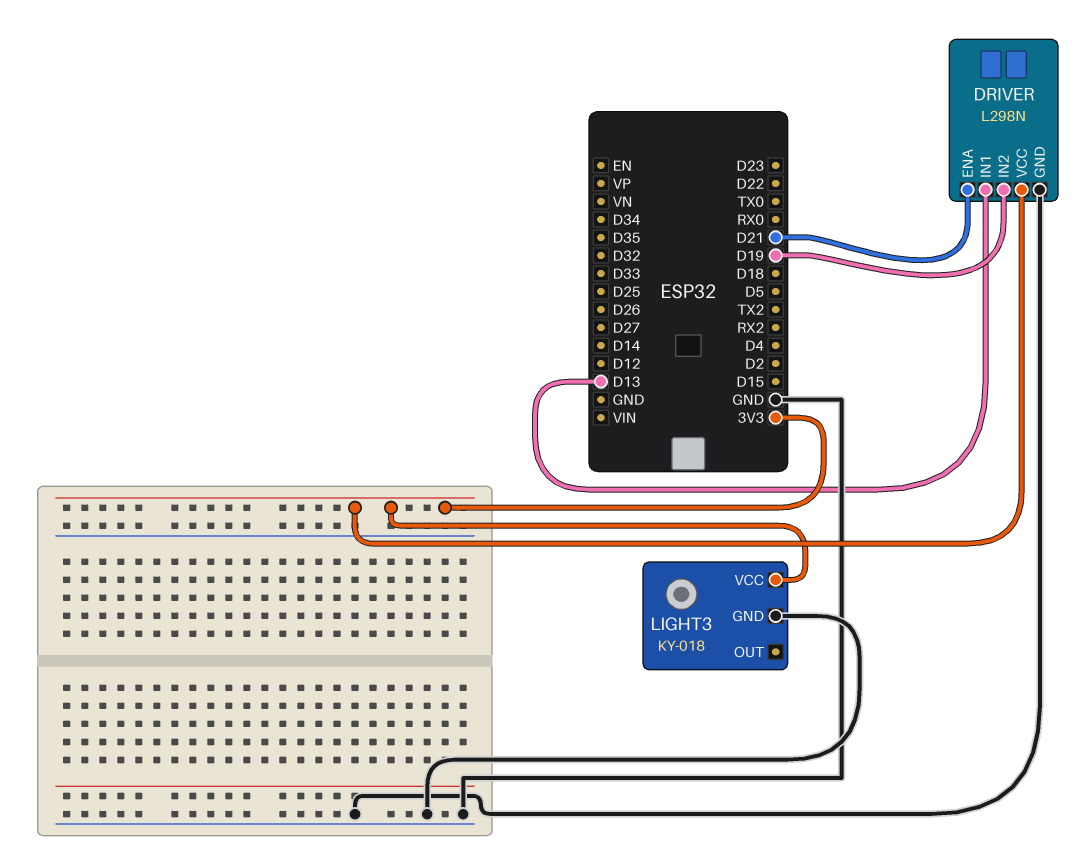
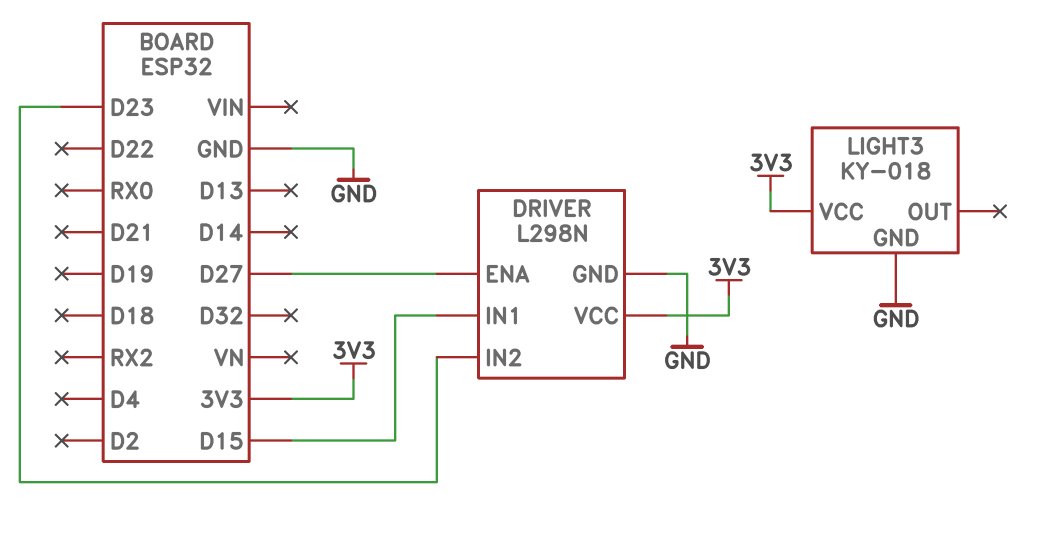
DRIVER pin ENA: D21 -> D27
DRIVER pin IN1: D13 -> D15
DRIVER pin IN2: D19 -> D23

